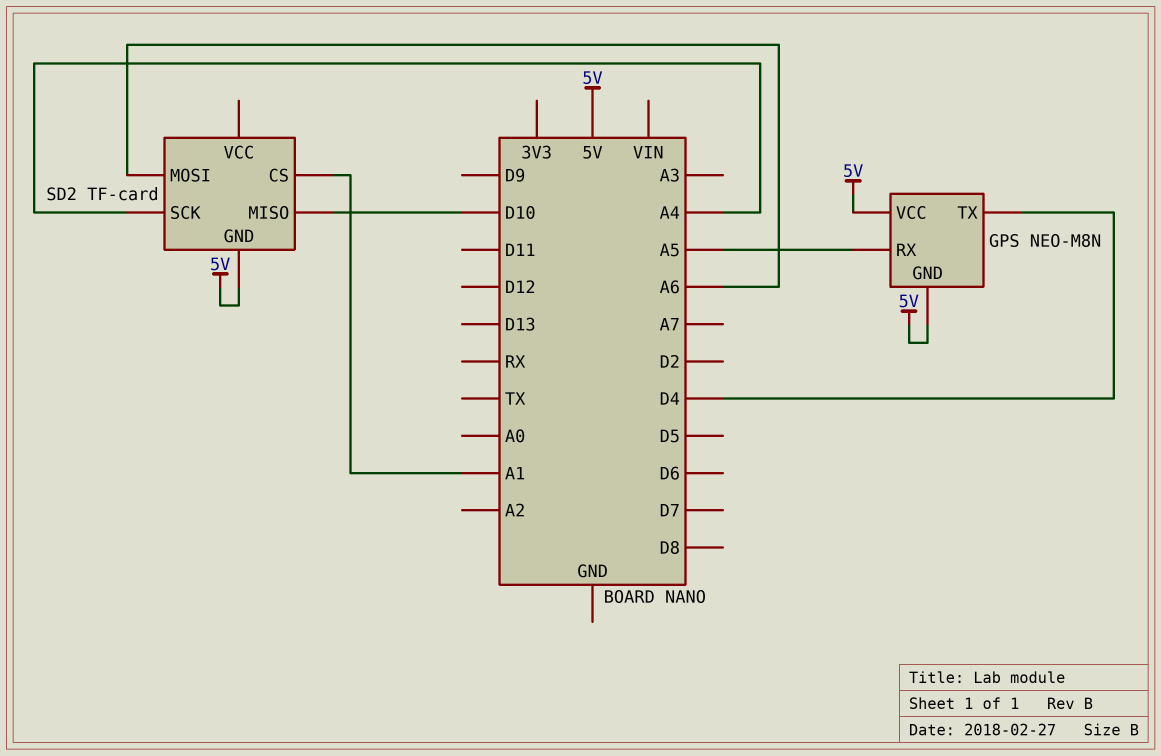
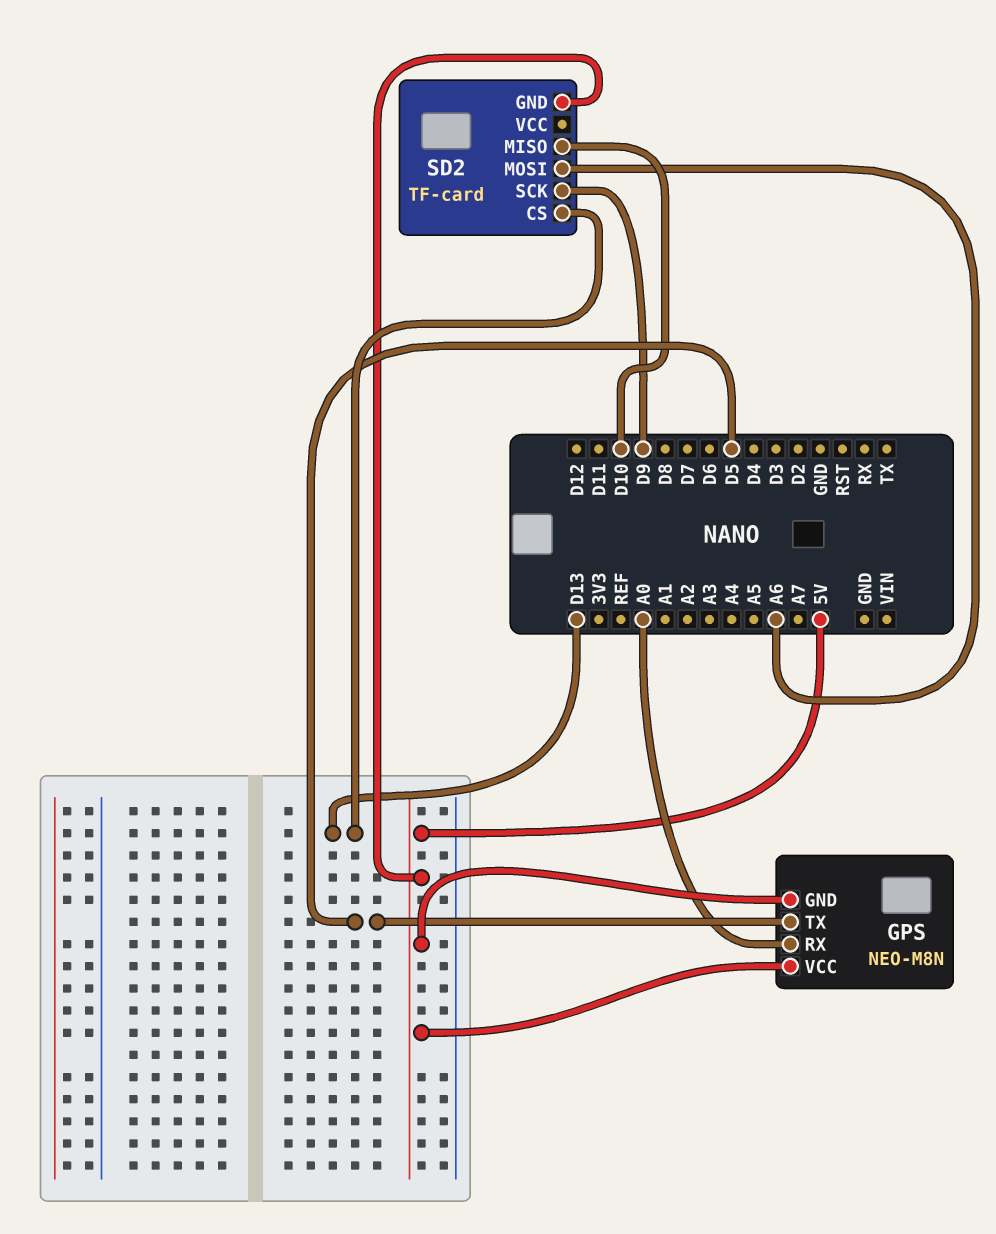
GPS pin RX: A5 -> A0
GPS pin TX: D4 -> D5
SD2 pin CS: A1 -> D13
SD2 pin SCK: A4 -> D9

